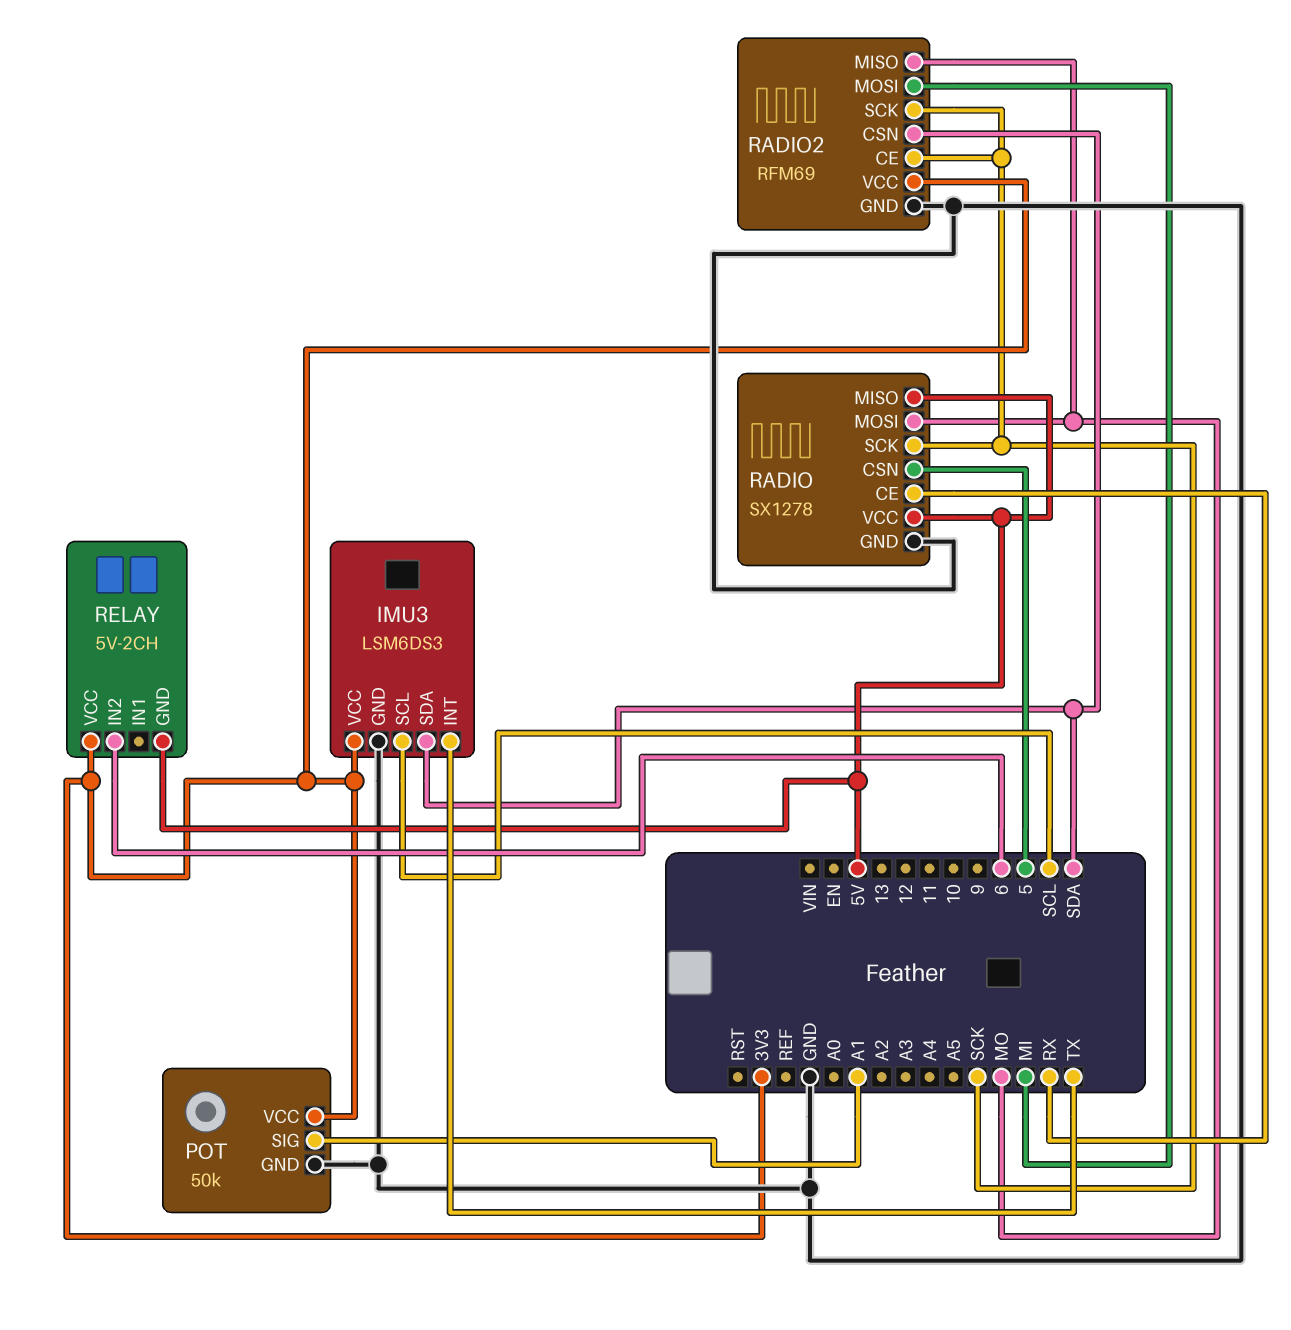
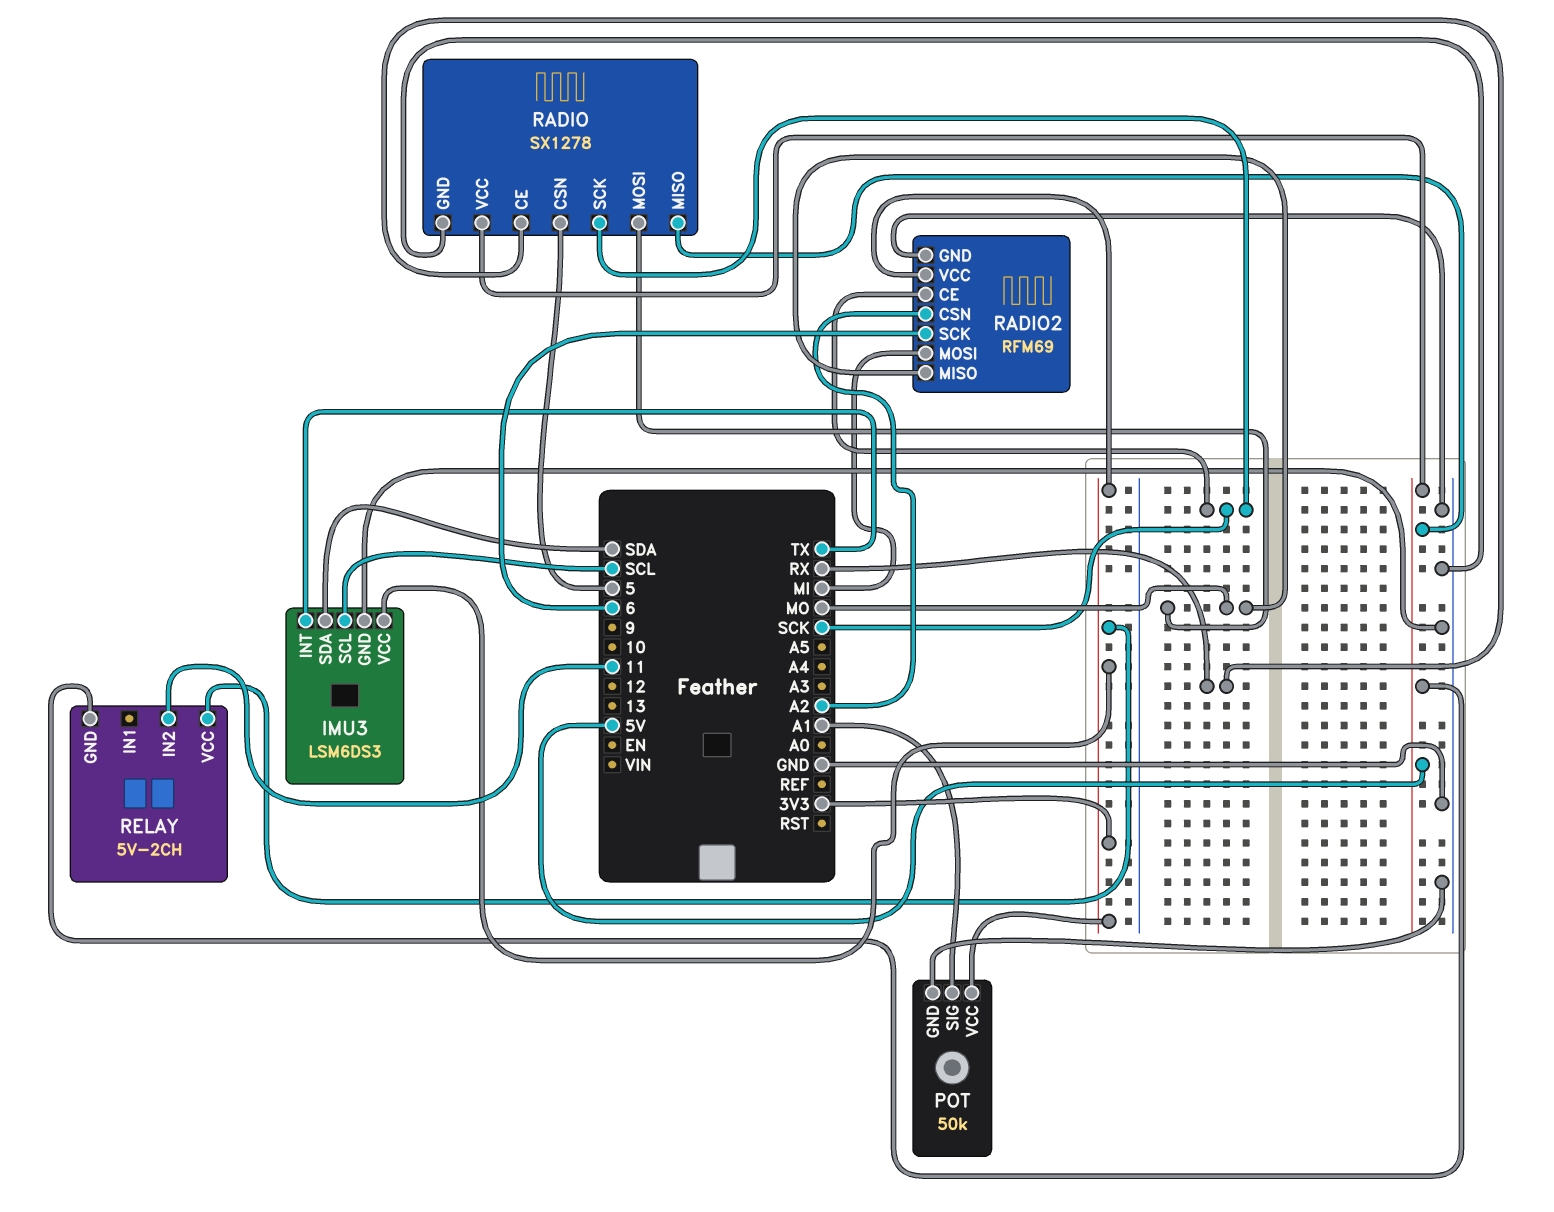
RADIO2 pin CSN: SDA -> A2
RADIO2 pin SCK: SCK -> 6
RELAY pin IN2: 6 -> 11

